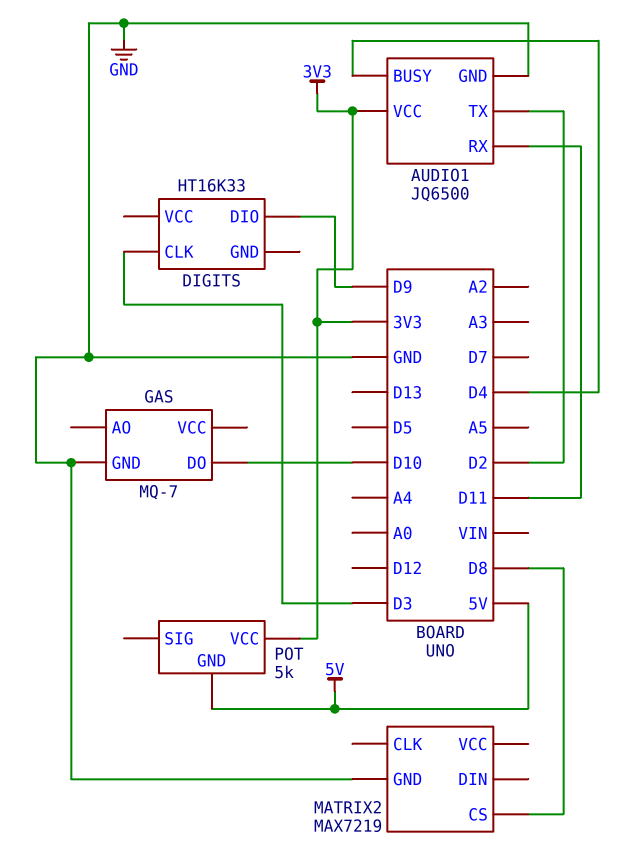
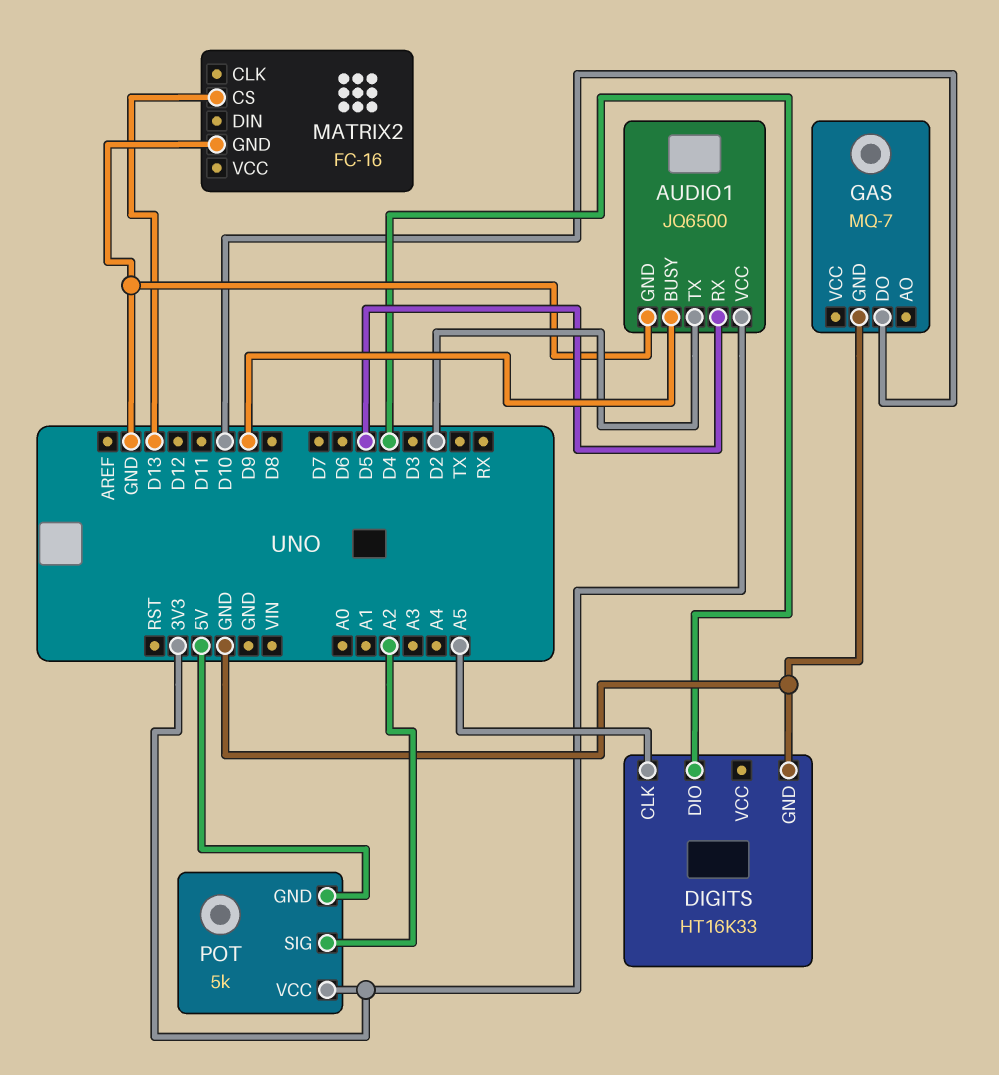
AUDIO1 pin BUSY: D4 -> D9
AUDIO1 pin RX: D11 -> D5
DIGITS pin CLK: D3 -> A5
DIGITS pin DIO: D9 -> D4
DIGITS pin GND: none -> GND
MATRIX2: MAX7219 -> FC-16
MATRIX2 pin CS: D8 -> D13
POT pin SIG: none -> A2

